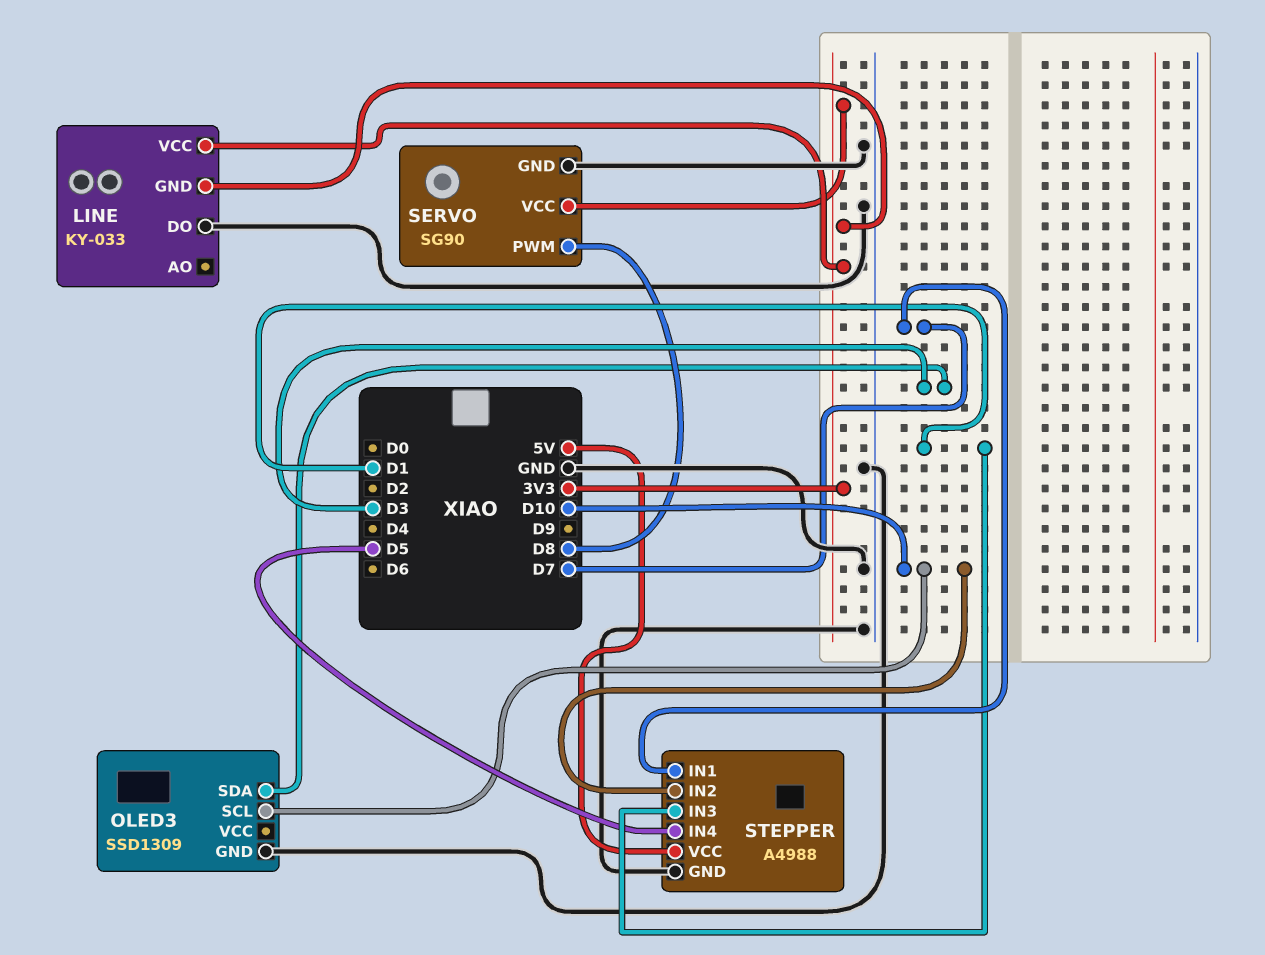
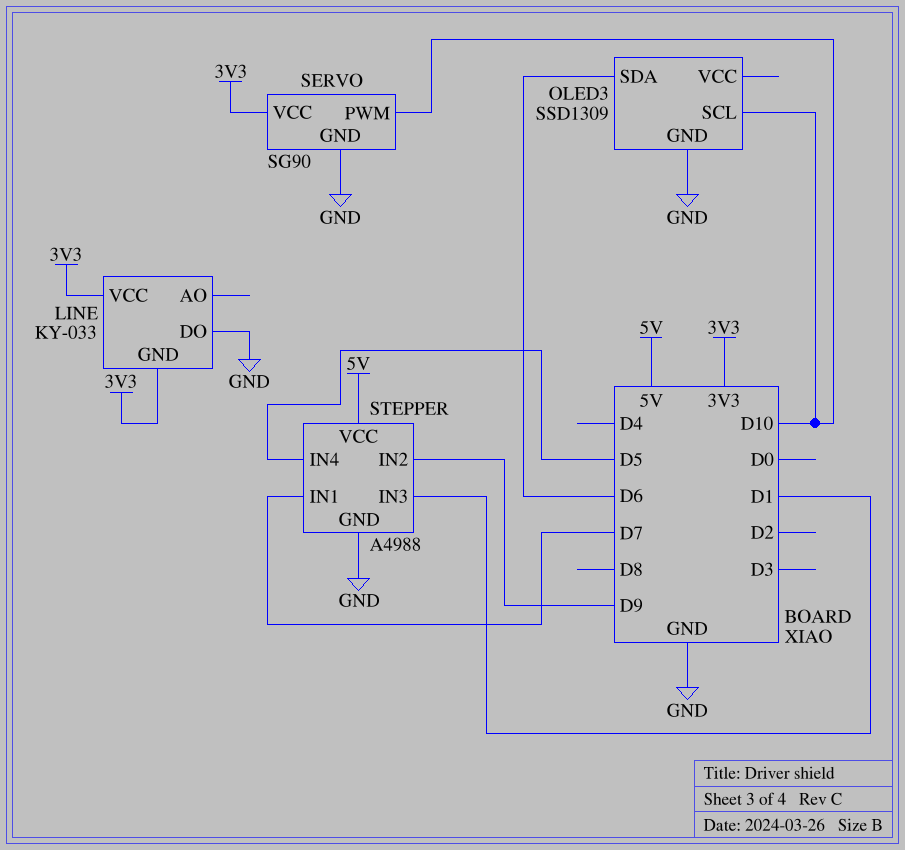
OLED3 pin SDA: D3 -> D6
SERVO pin PWM: D8 -> D10
STEPPER pin IN2: D10 -> D9

